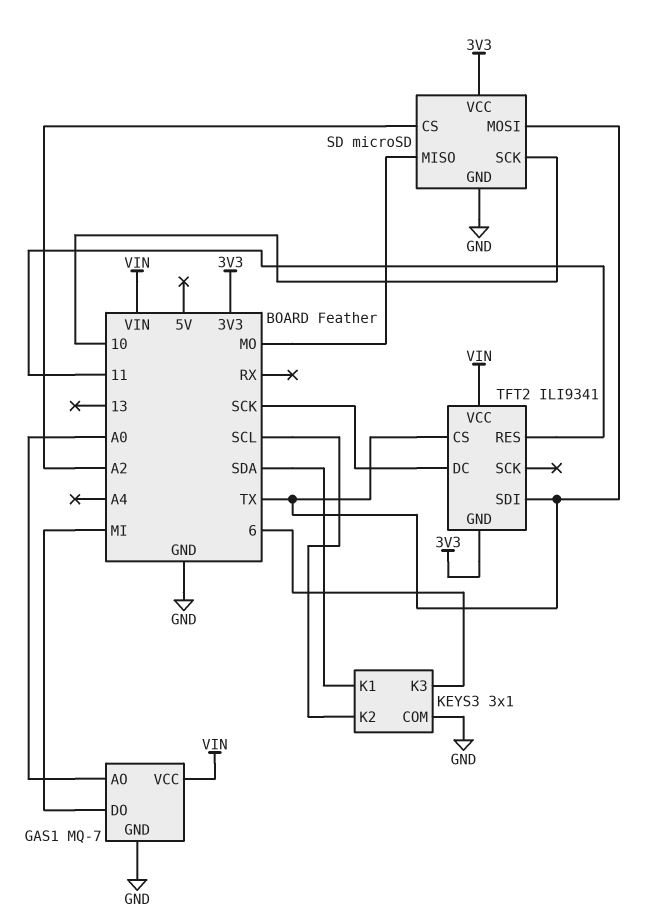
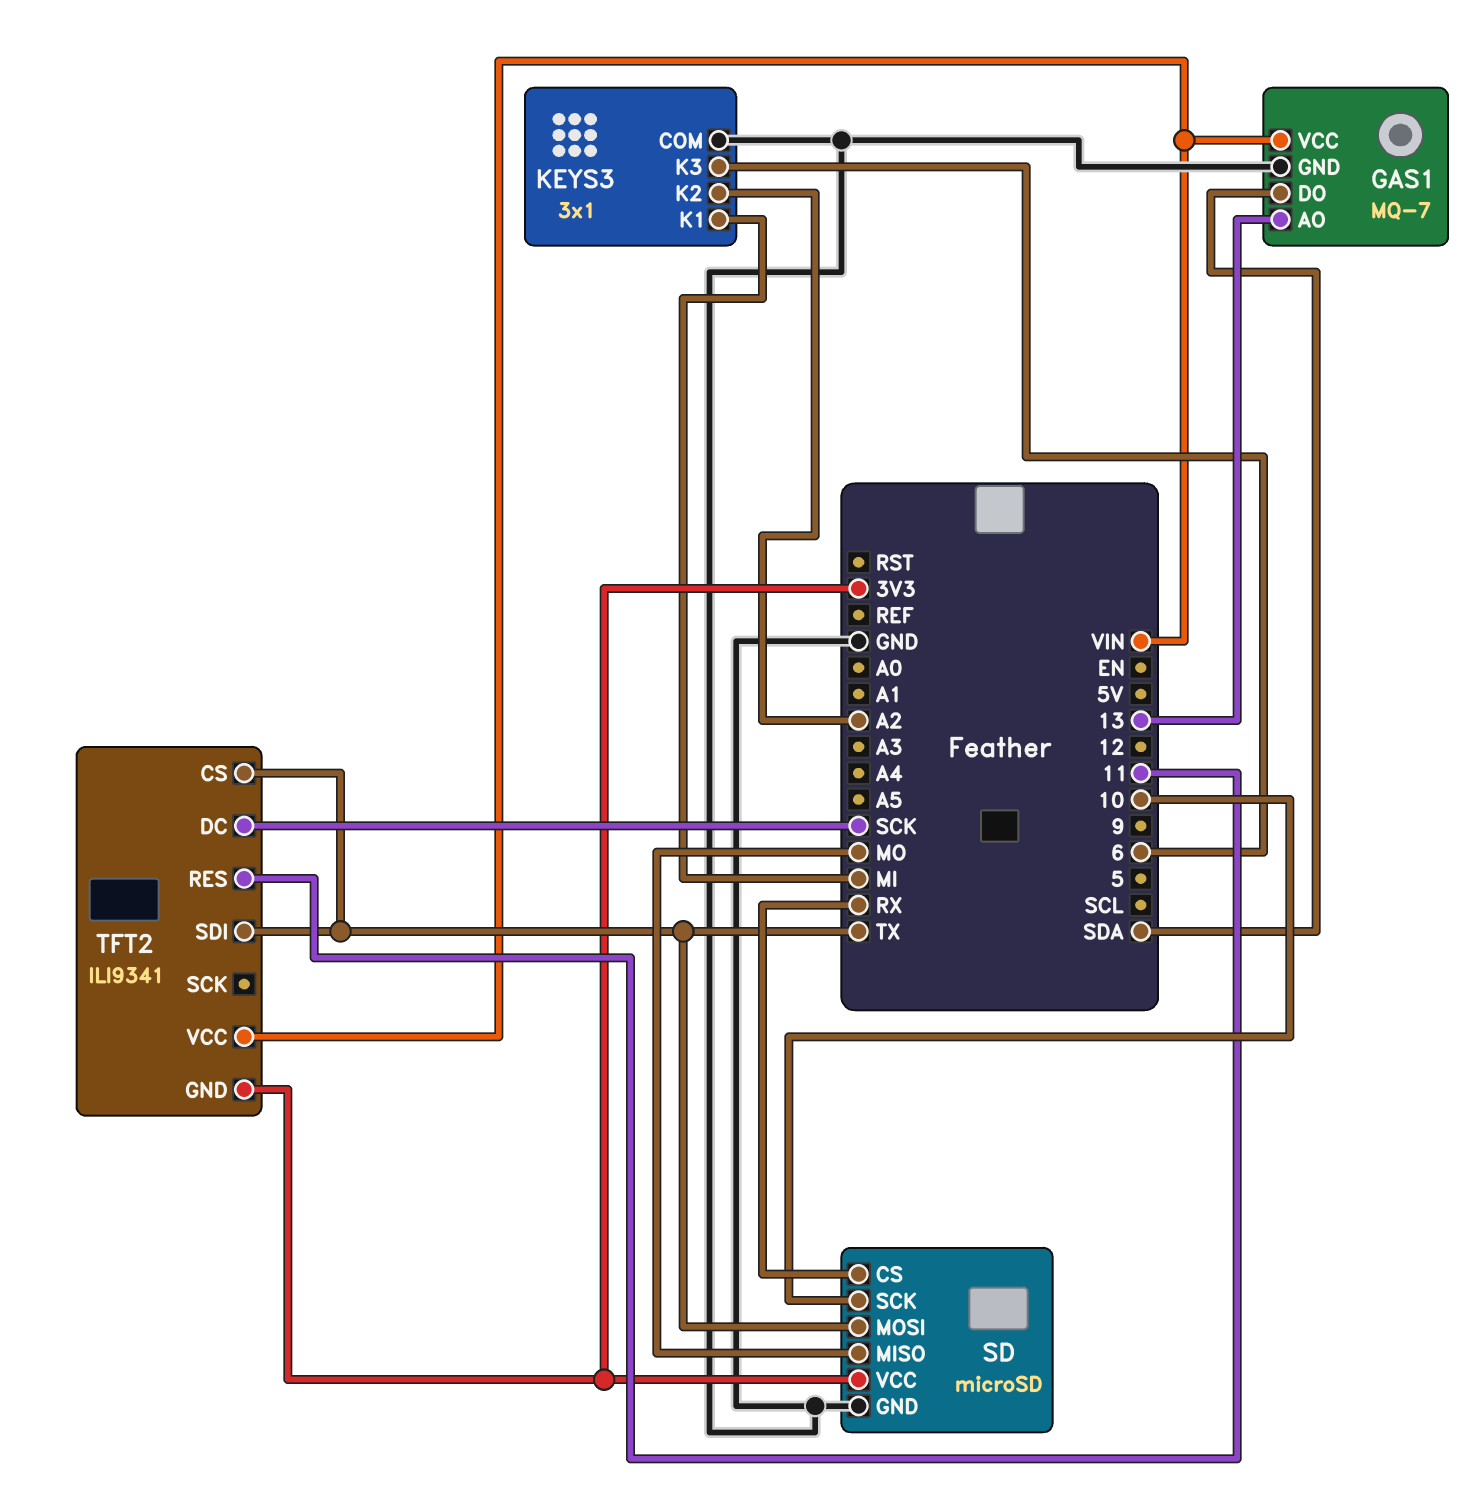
GAS1 pin AO: A0 -> 13
GAS1 pin DO: MI -> SDA
KEYS3 pin K1: SDA -> MI
KEYS3 pin K2: SCL -> A2
SD pin CS: A2 -> RX

